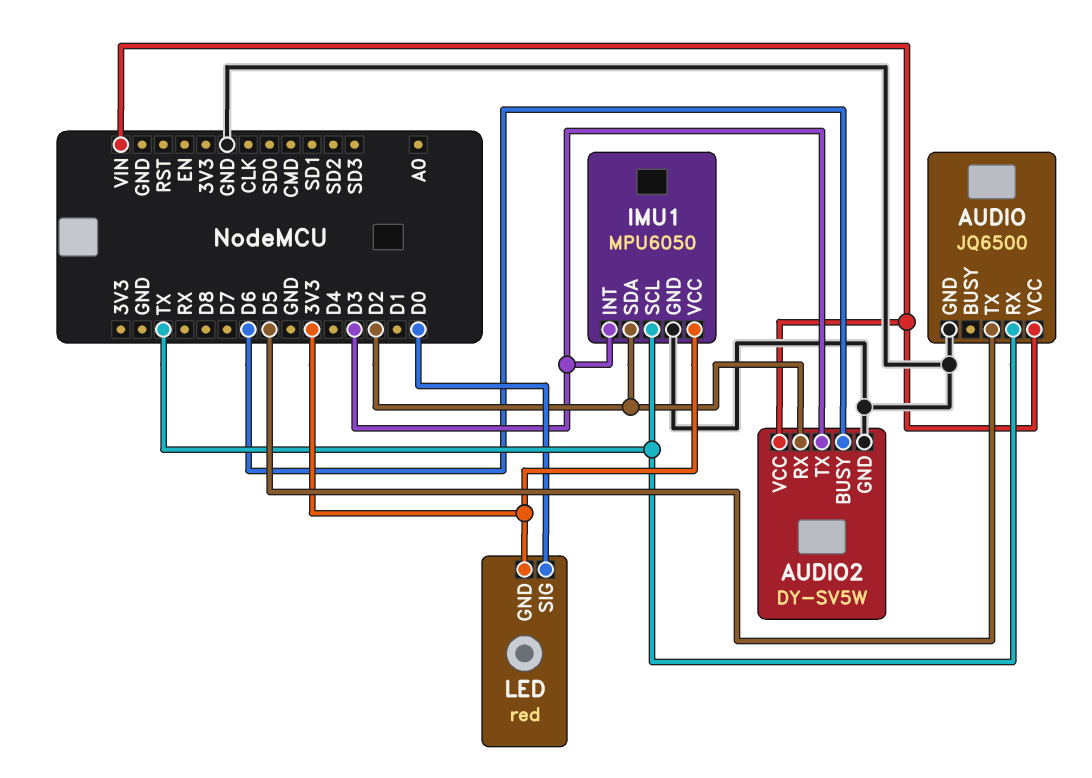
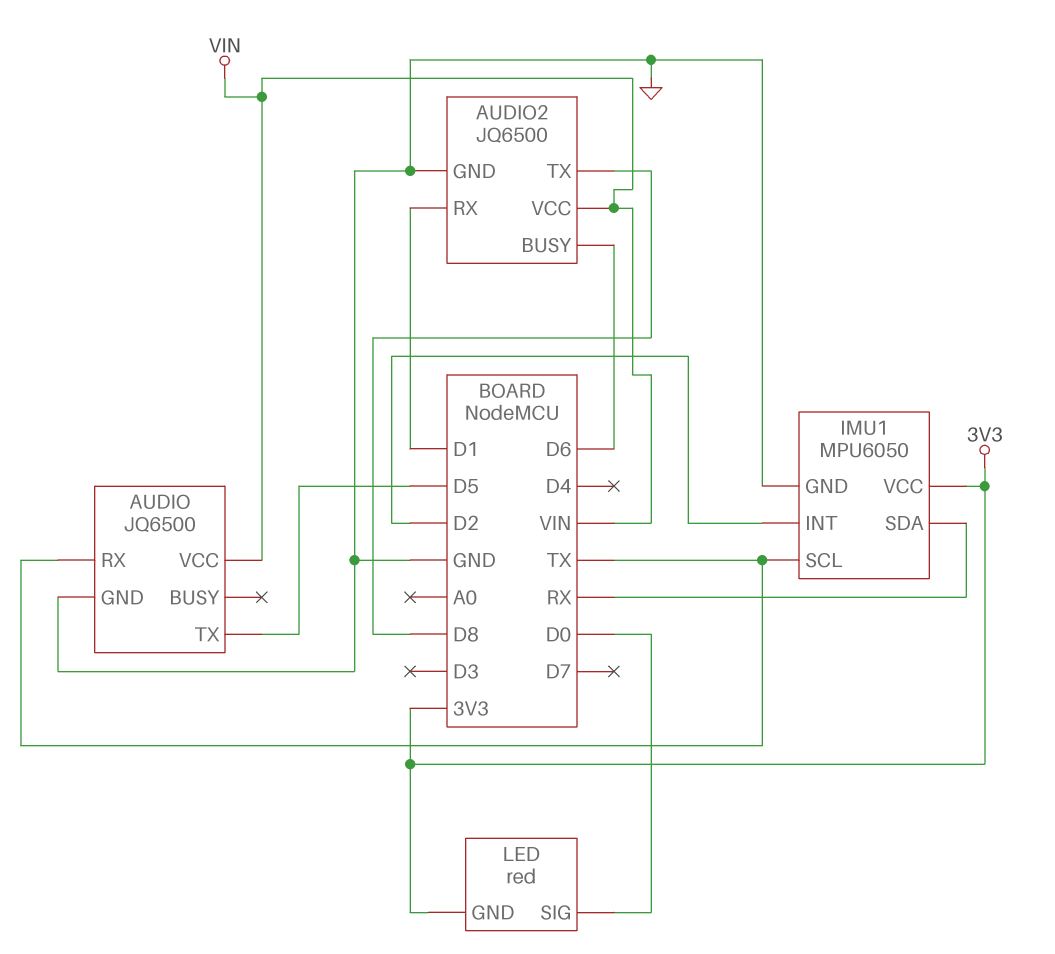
AUDIO2: DY-SV5W -> JQ6500
AUDIO2 pin RX: D2 -> D1
AUDIO2 pin TX: D3 -> D8
IMU1 pin INT: D3 -> D2
IMU1 pin SDA: D2 -> RX

